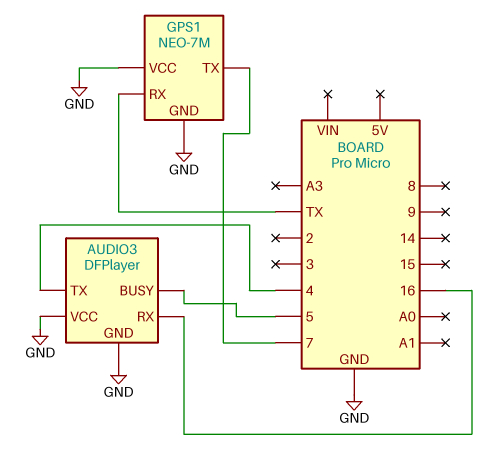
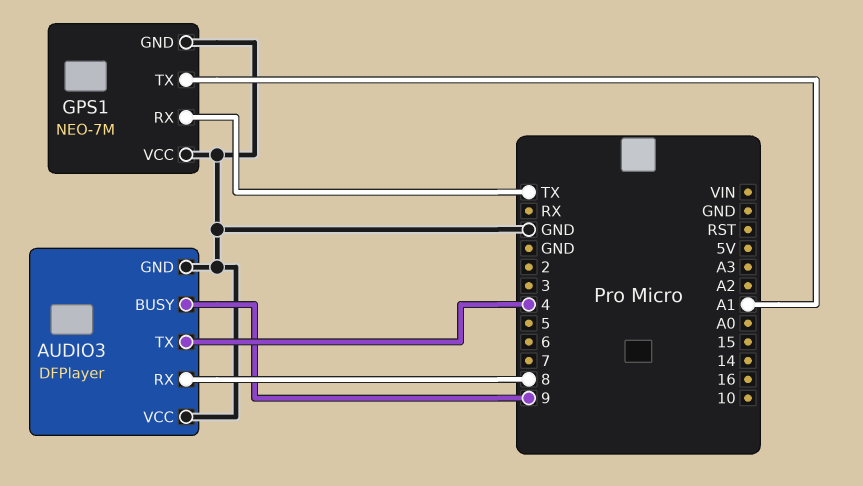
AUDIO3 pin BUSY: 5 -> 9
AUDIO3 pin RX: 16 -> 8
GPS1 pin TX: 7 -> A1

